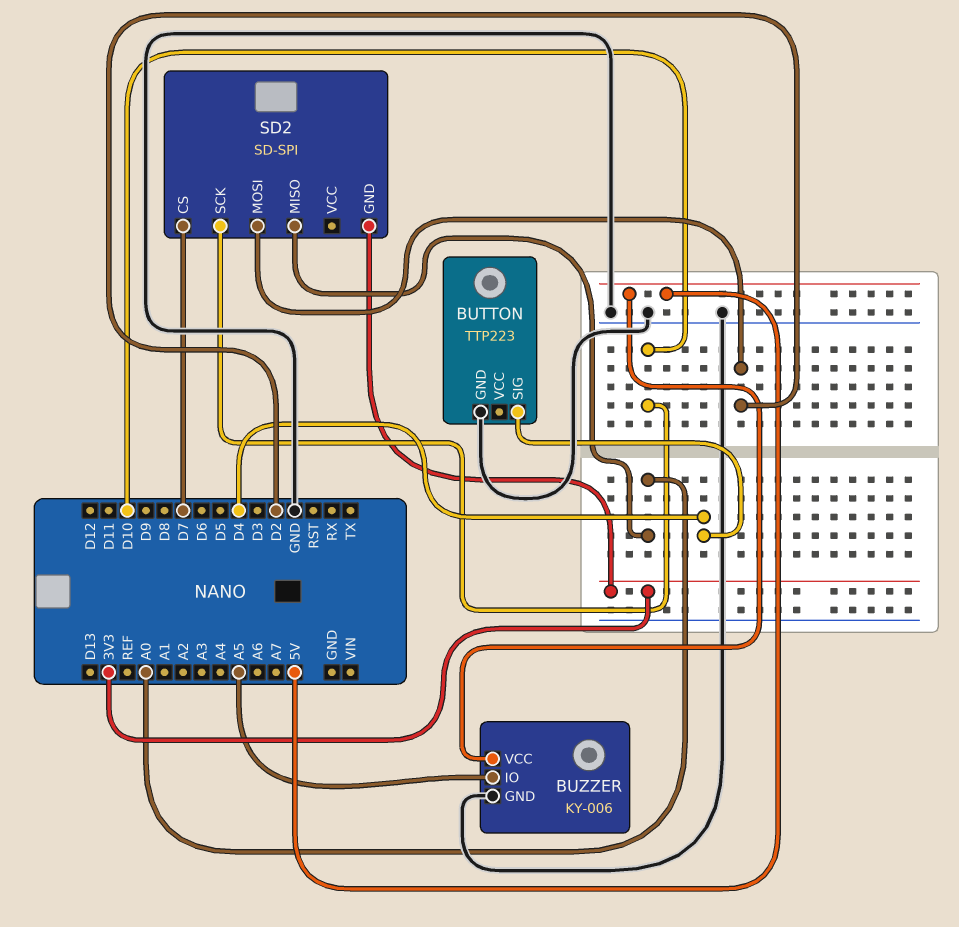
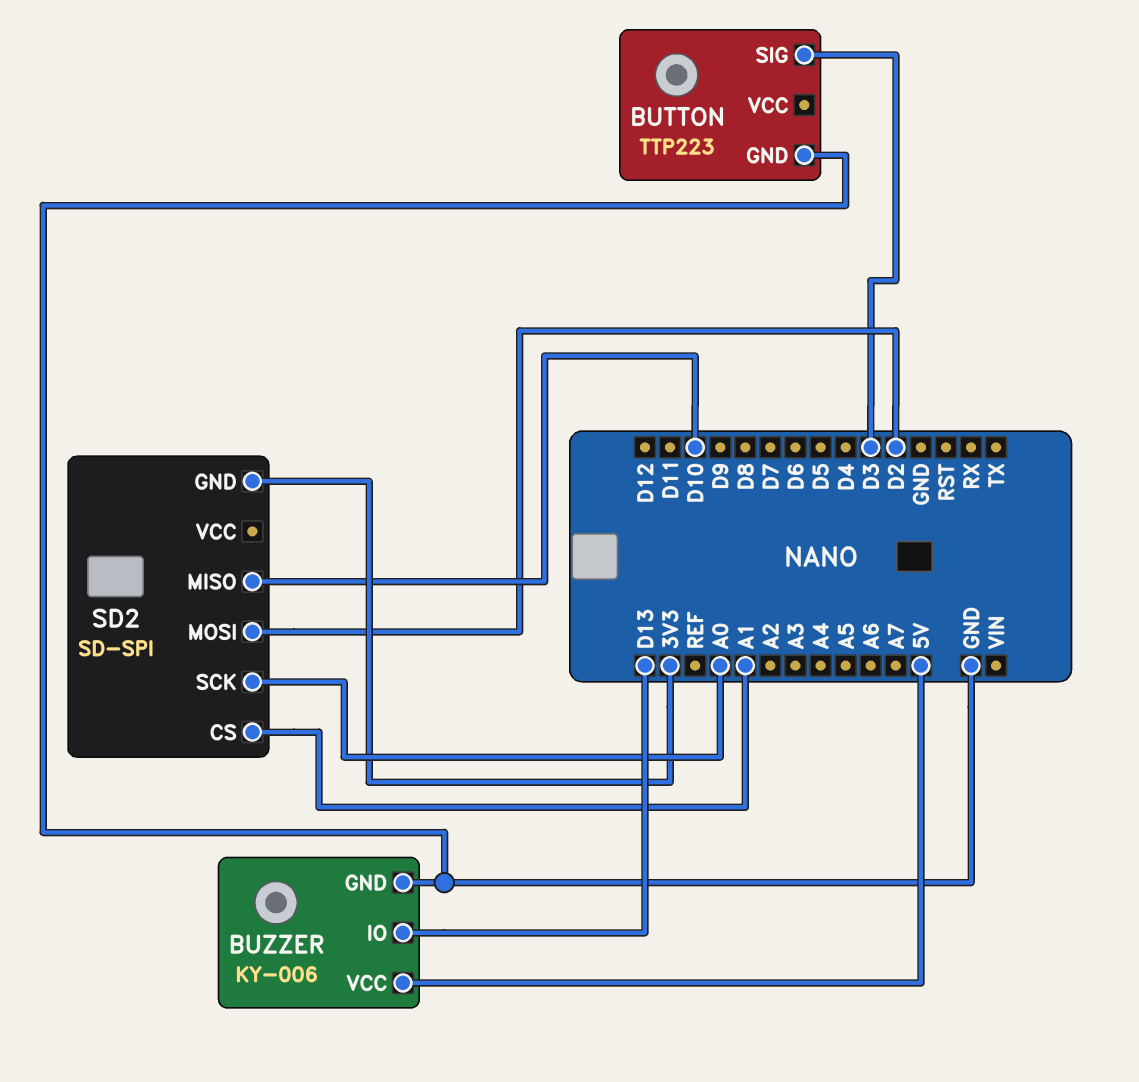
BUTTON pin SIG: D4 -> D3
BUZZER pin IO: A5 -> D13
SD2 pin CS: D7 -> A1
SD2 pin MISO: A0 -> D10
SD2 pin SCK: D10 -> A0

